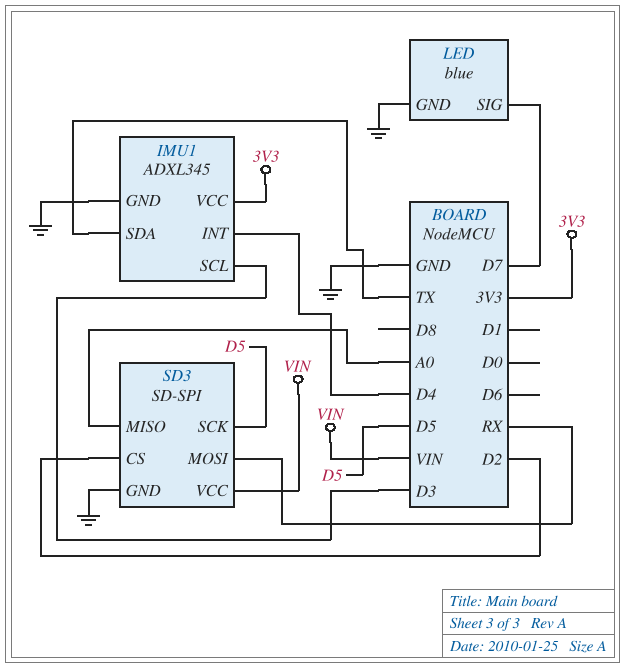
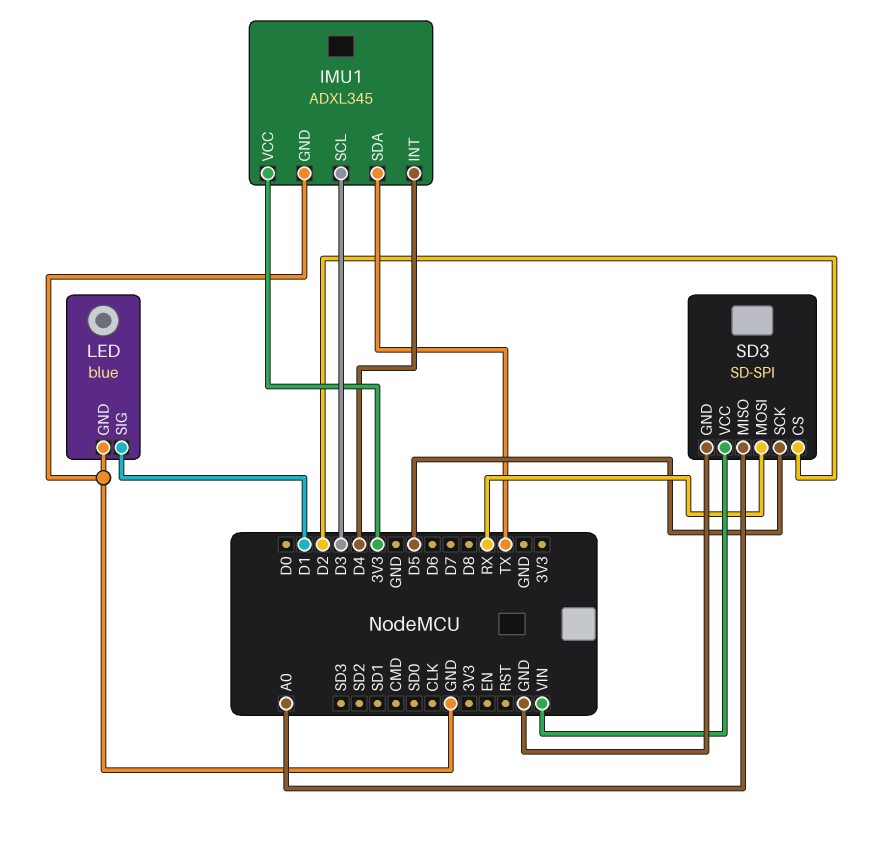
LED pin SIG: D7 -> D1

